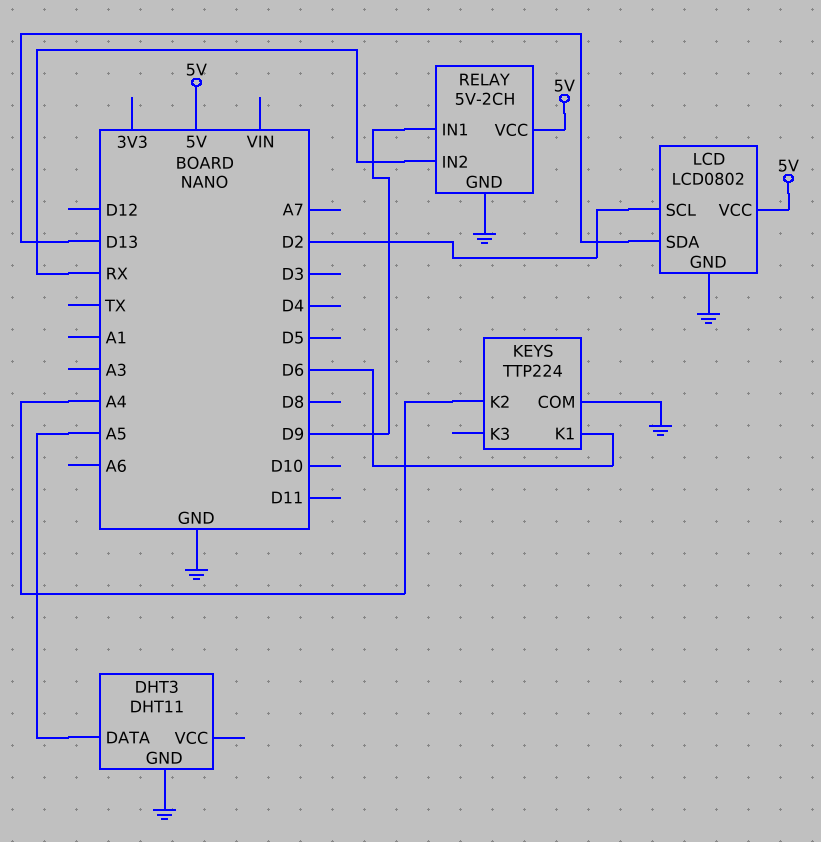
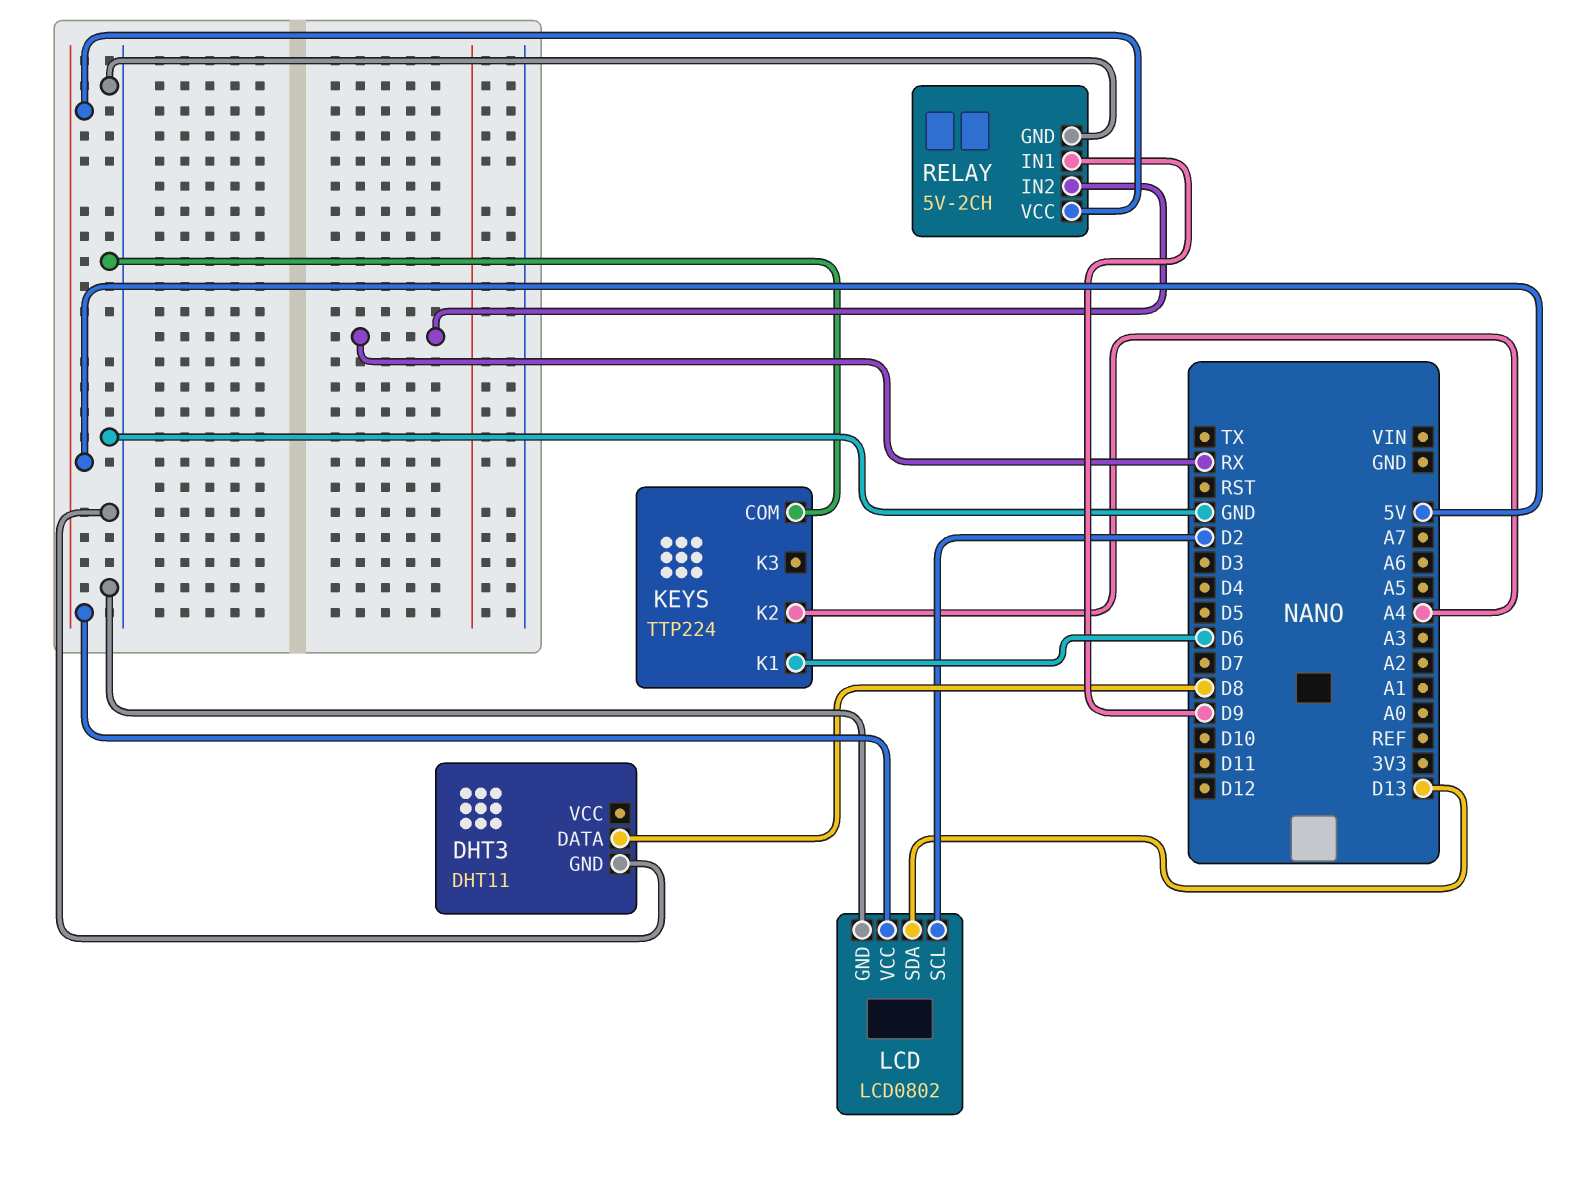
DHT3 pin DATA: A5 -> D8

